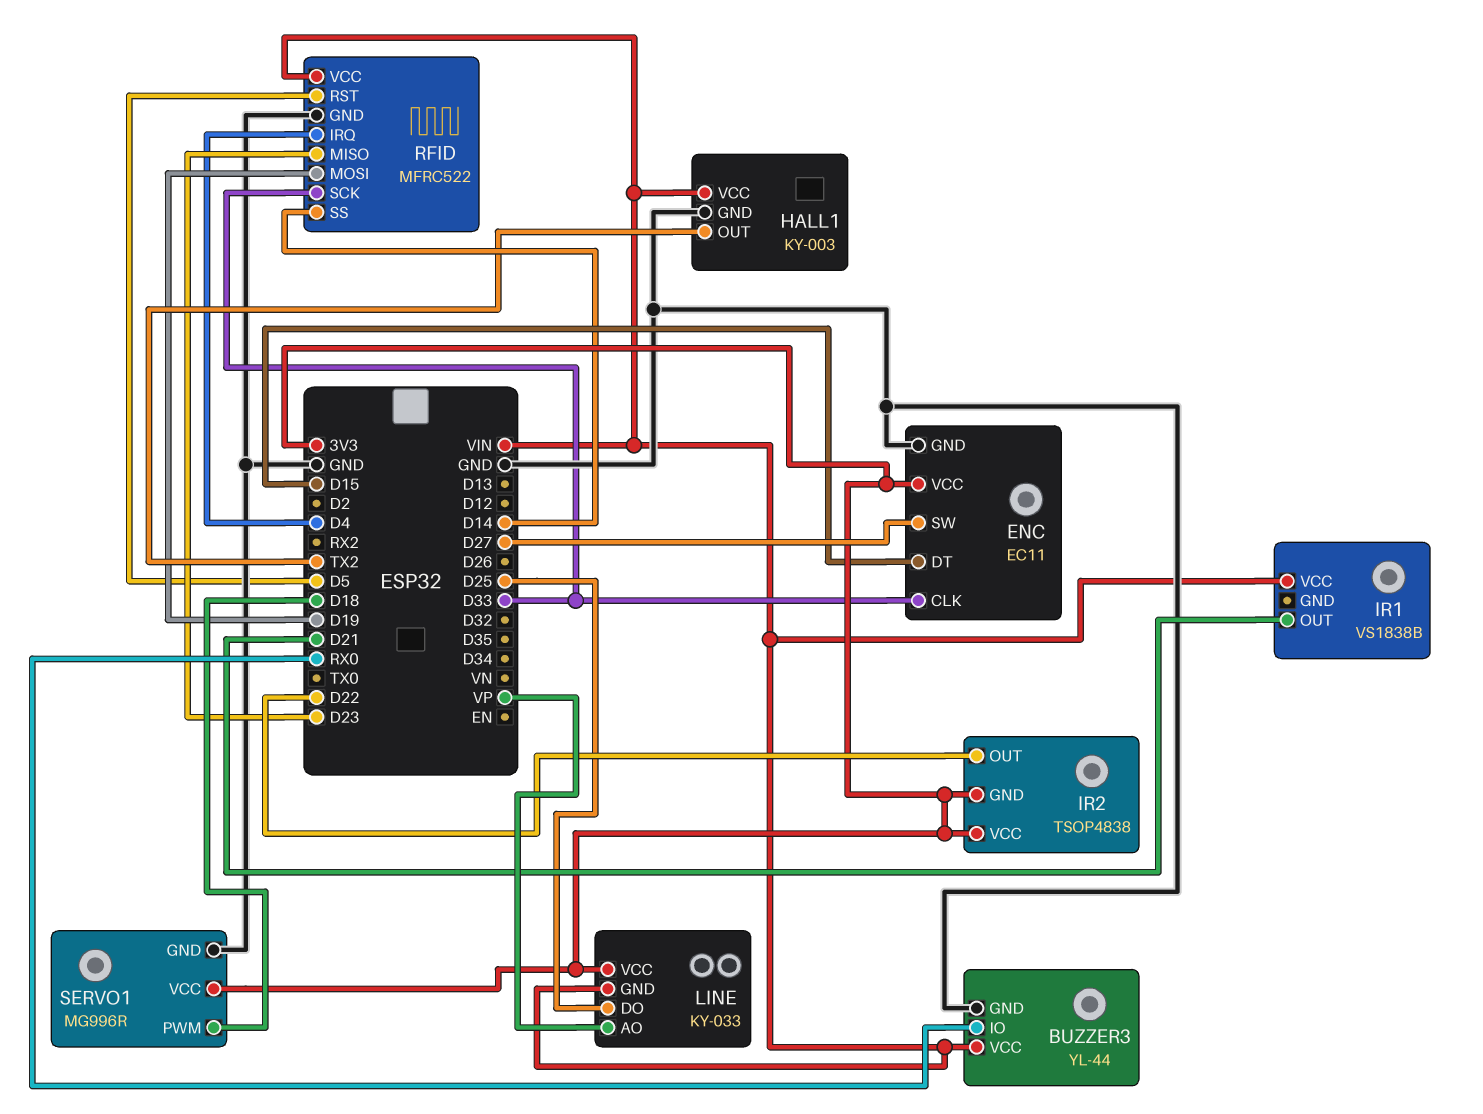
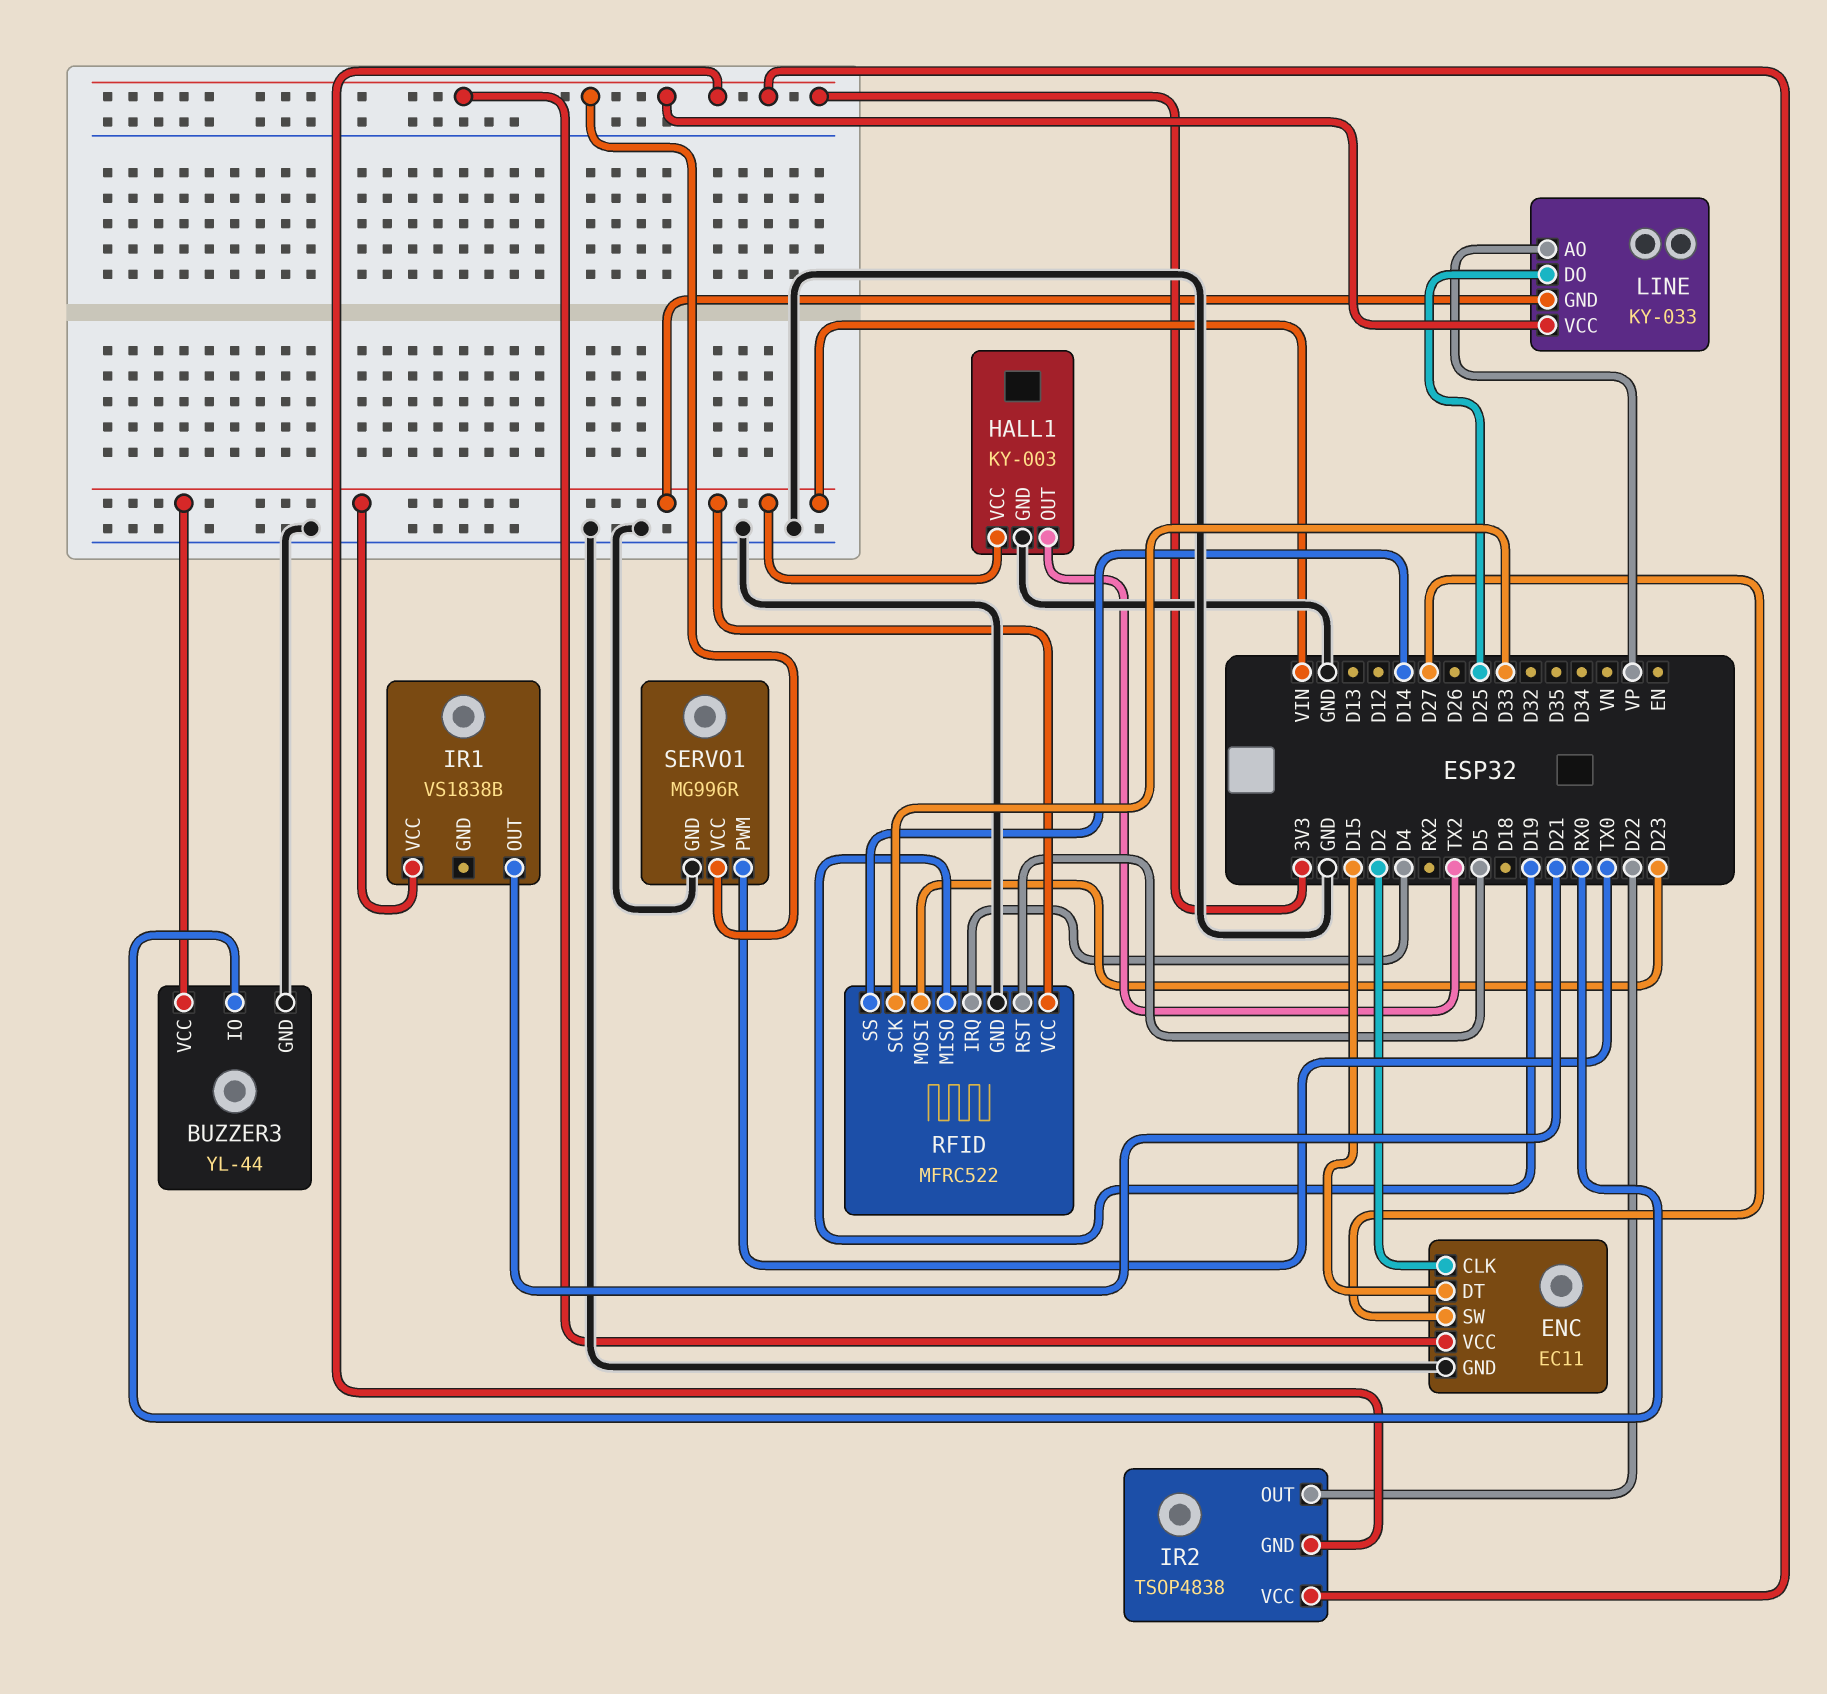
ENC pin CLK: D33 -> D2
RFID pin MISO: D23 -> D19
RFID pin MOSI: D19 -> D23
SERVO1 pin PWM: D18 -> TX0

